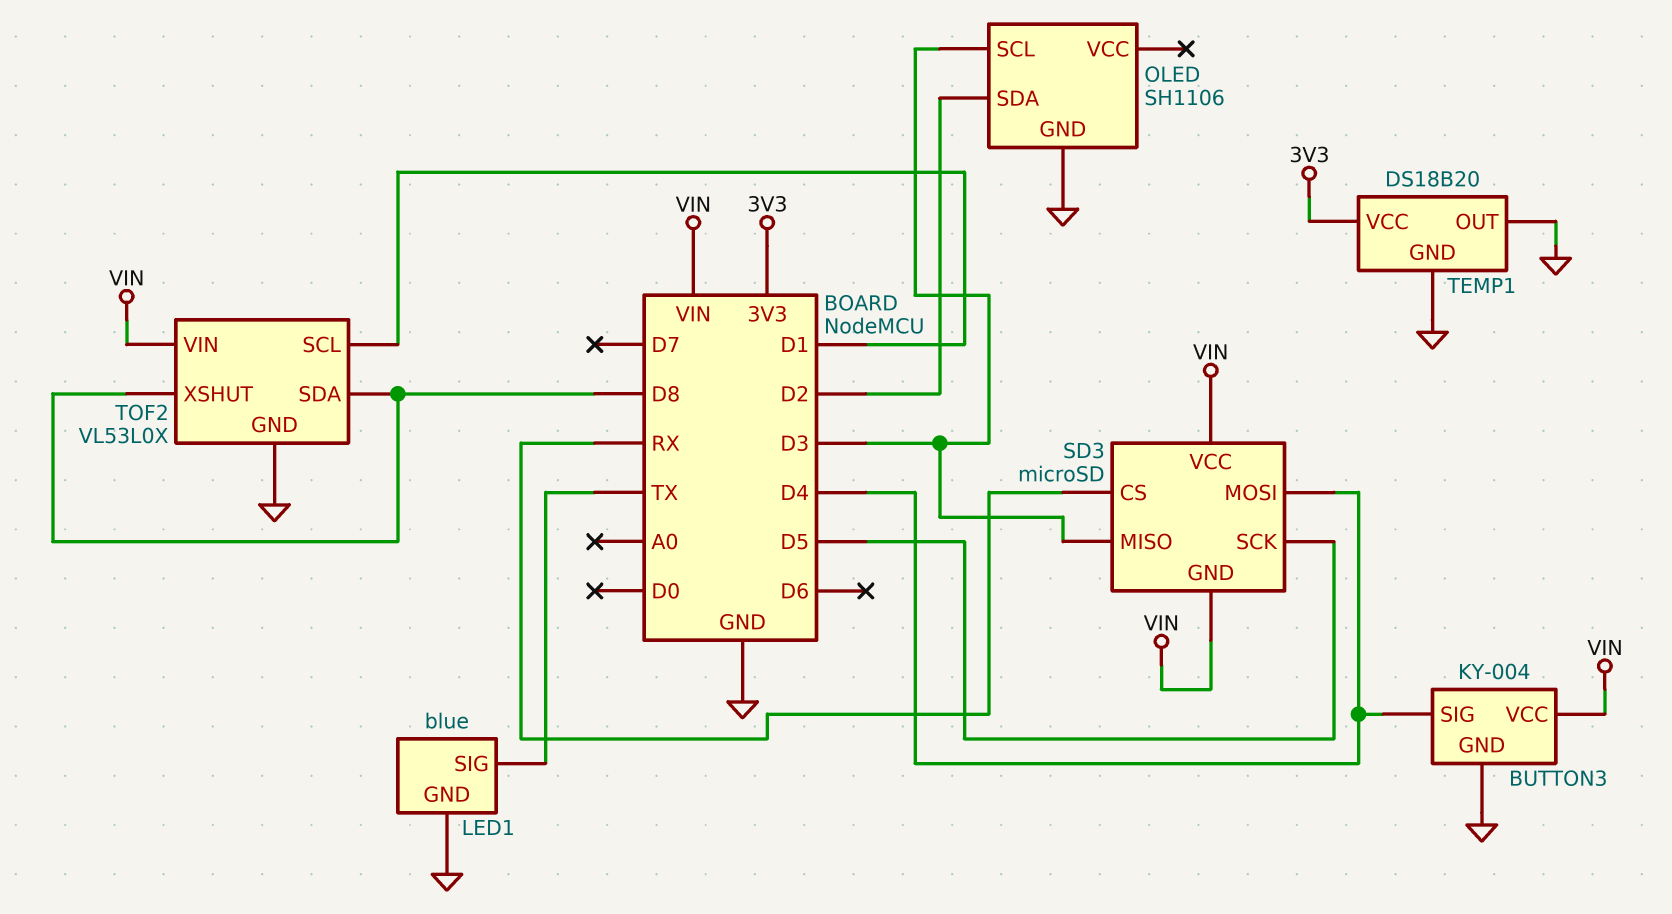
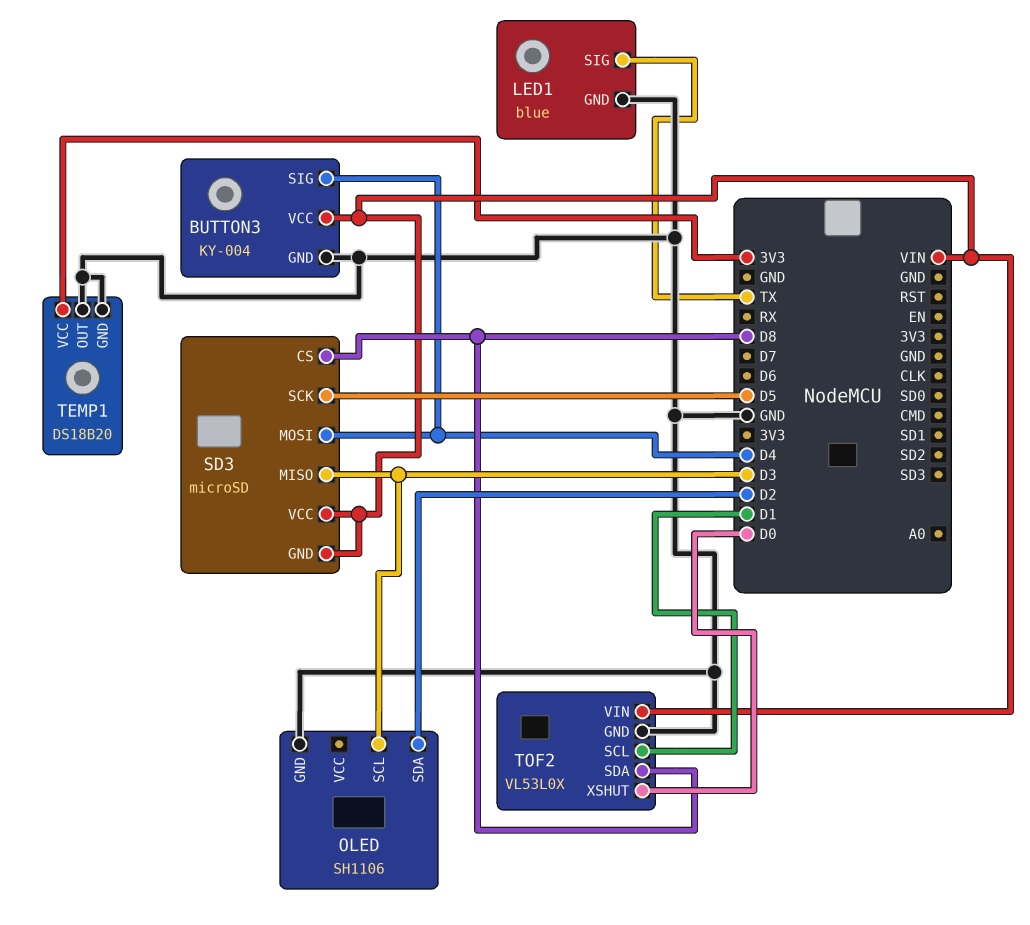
SD3 pin CS: RX -> D8
TOF2 pin XSHUT: D8 -> D0

